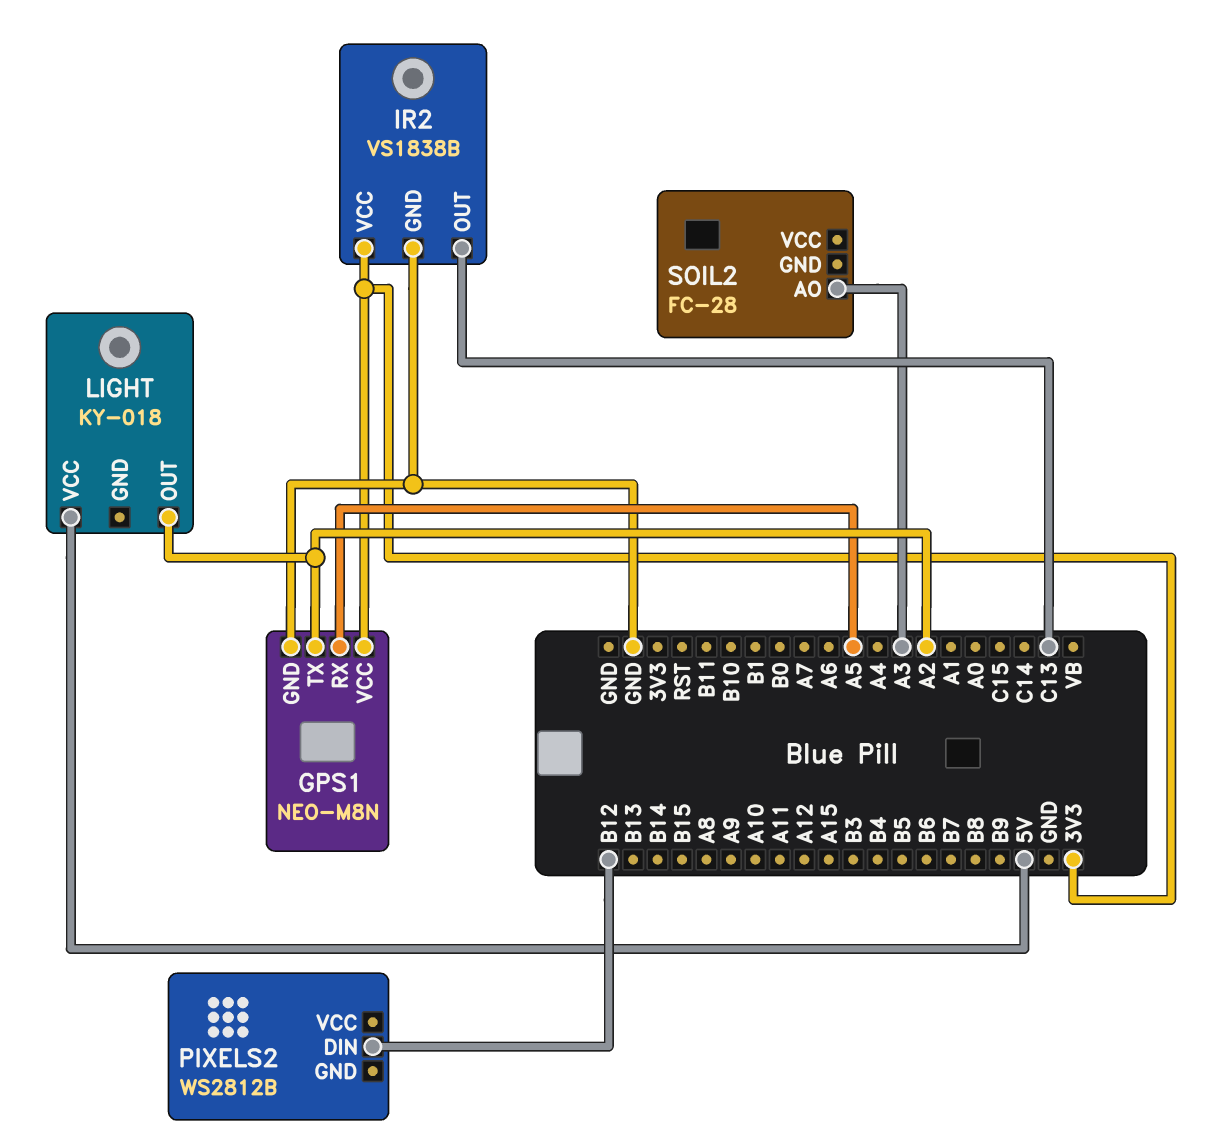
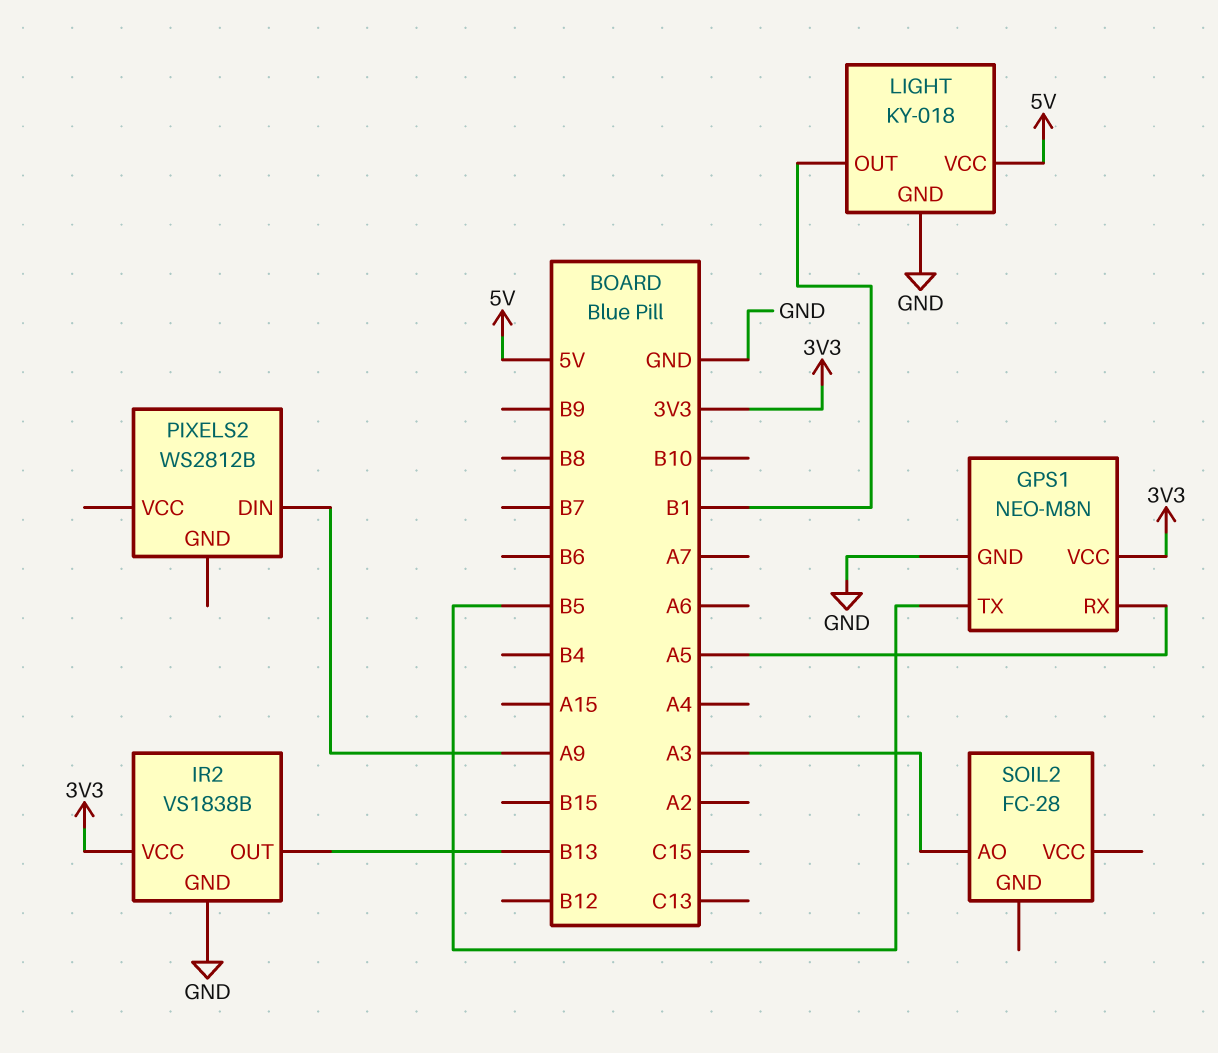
GPS1 pin TX: A2 -> B5
IR2 pin OUT: C13 -> B13
LIGHT pin GND: none -> GND
LIGHT pin OUT: A2 -> B1
PIXELS2 pin DIN: B12 -> A9

